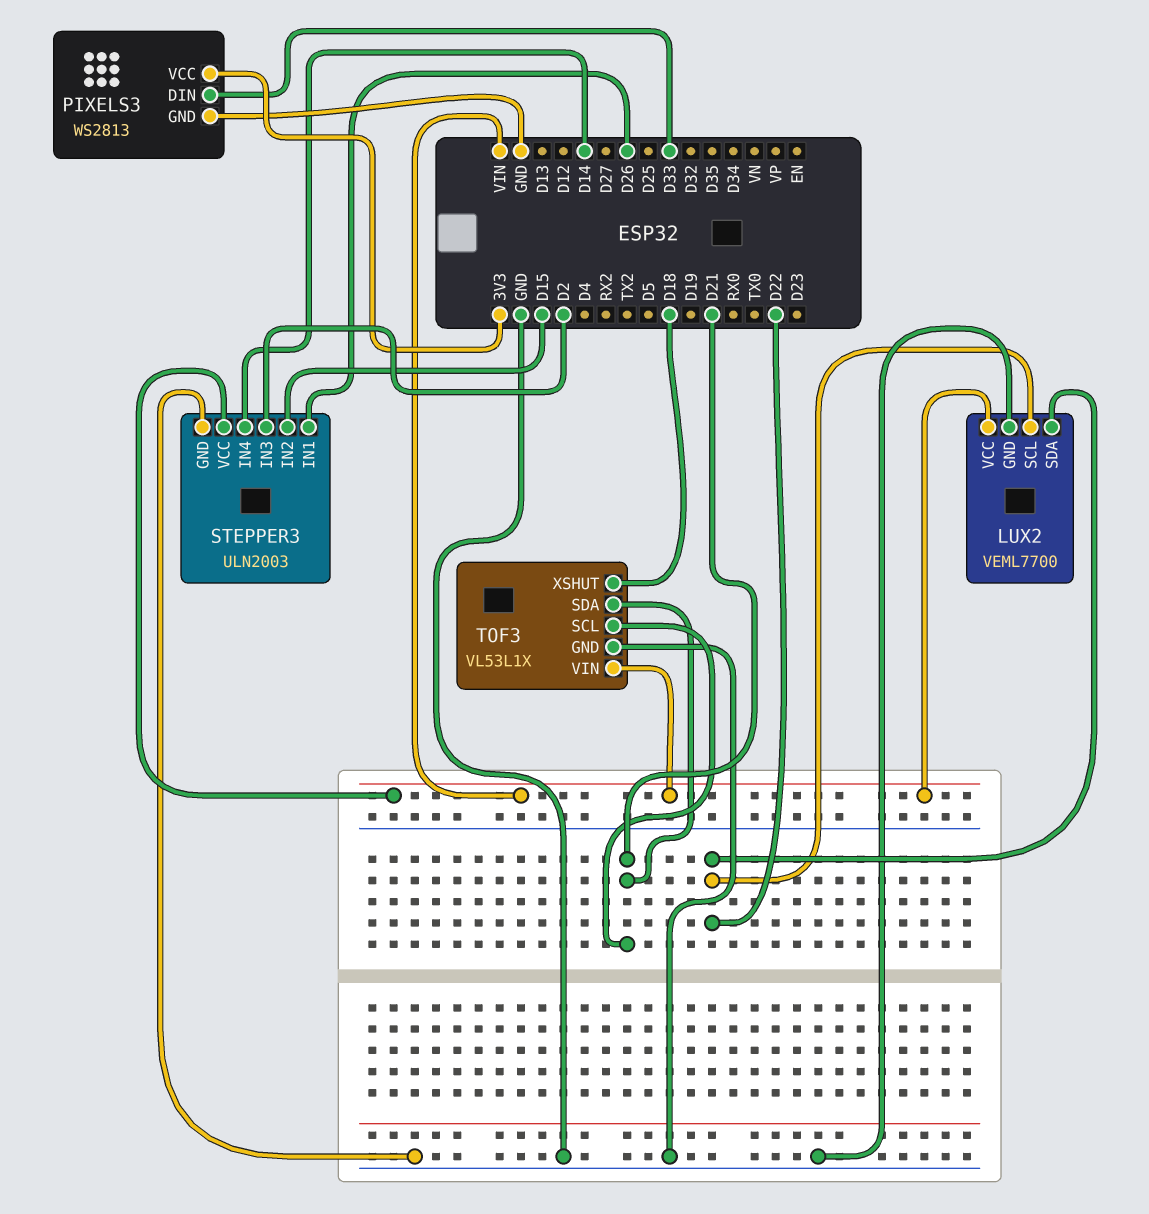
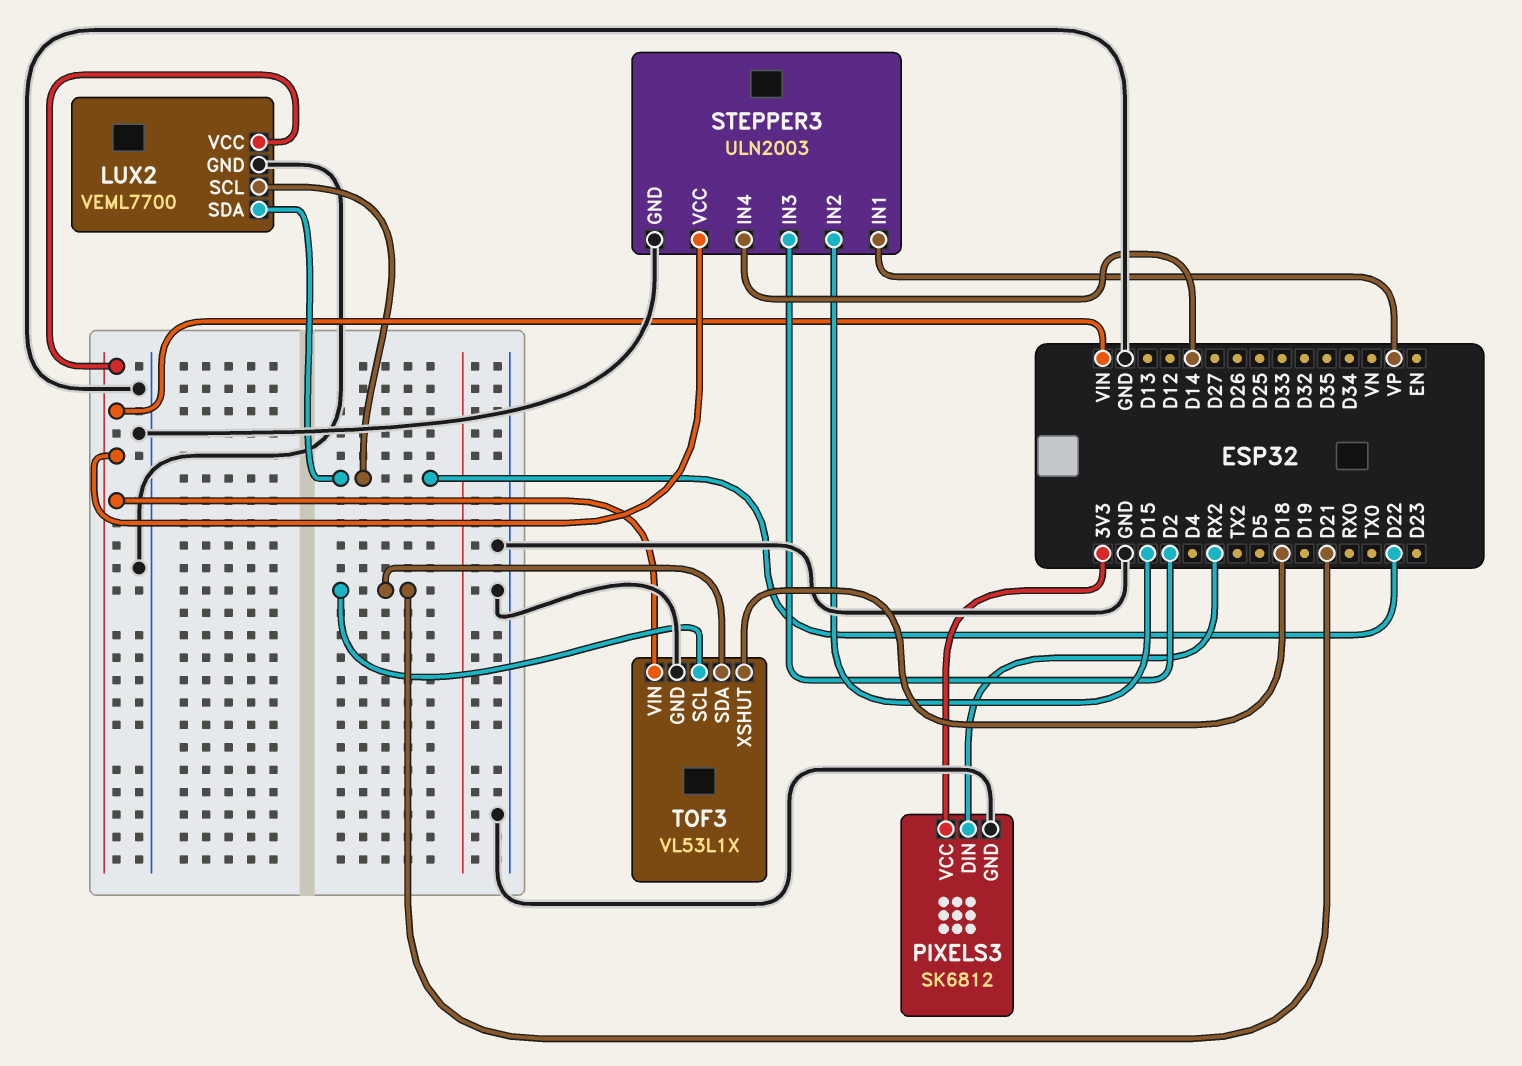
PIXELS3: WS2813 -> SK6812
PIXELS3 pin DIN: D33 -> RX2
STEPPER3 pin IN1: D26 -> VP

